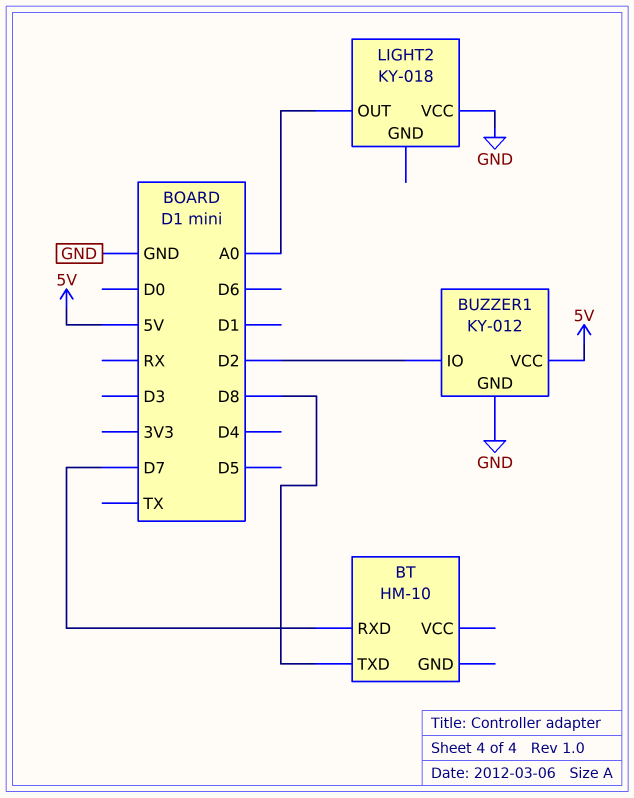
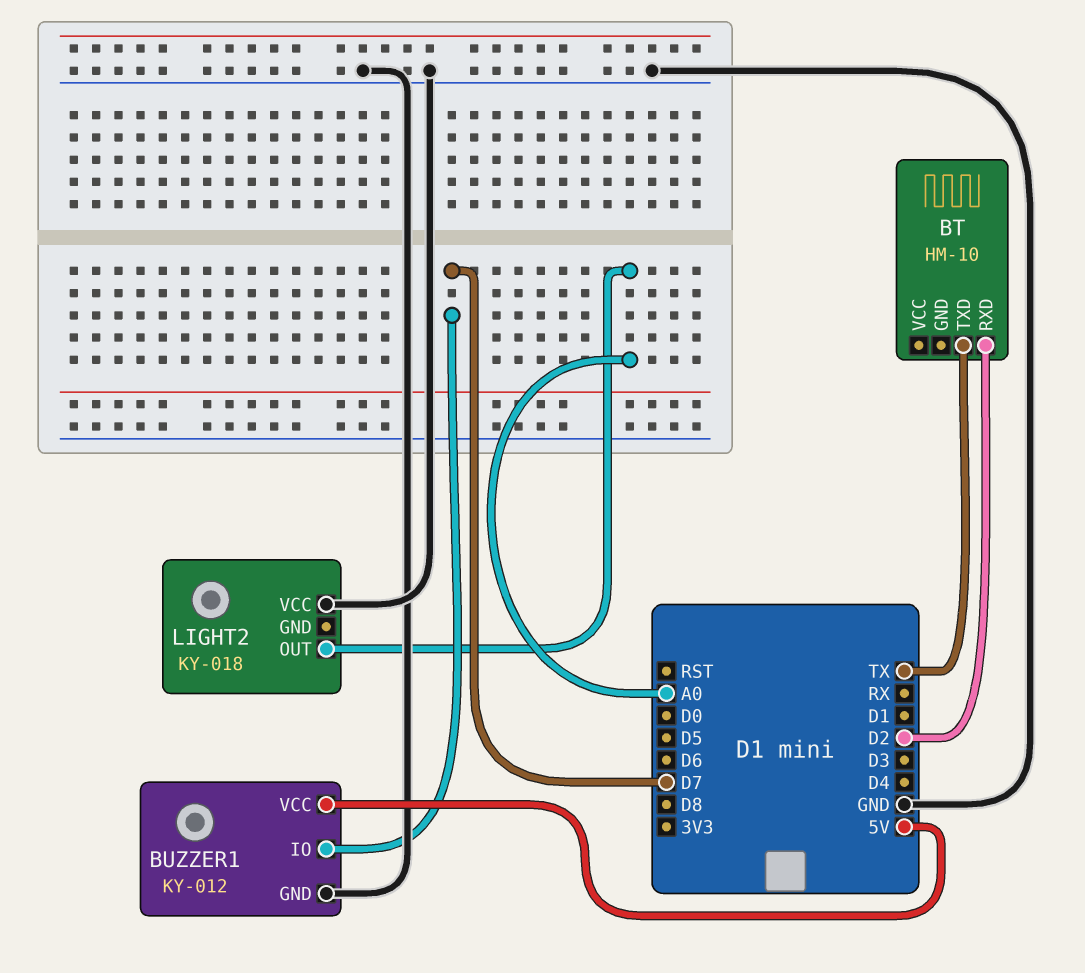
BT pin RXD: D7 -> D2
BT pin TXD: D8 -> TX
BUZZER1 pin IO: D2 -> D7

